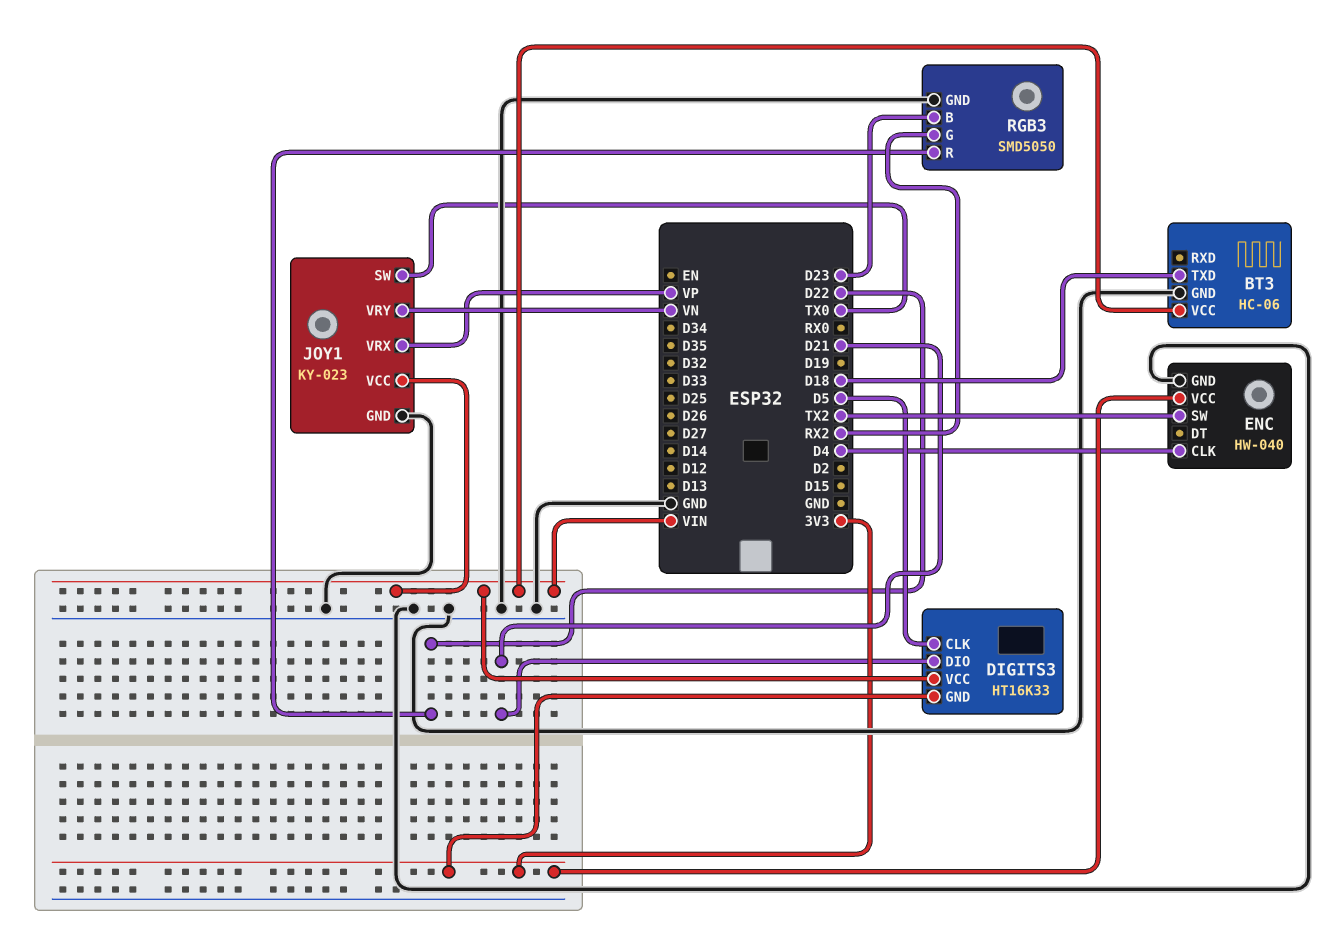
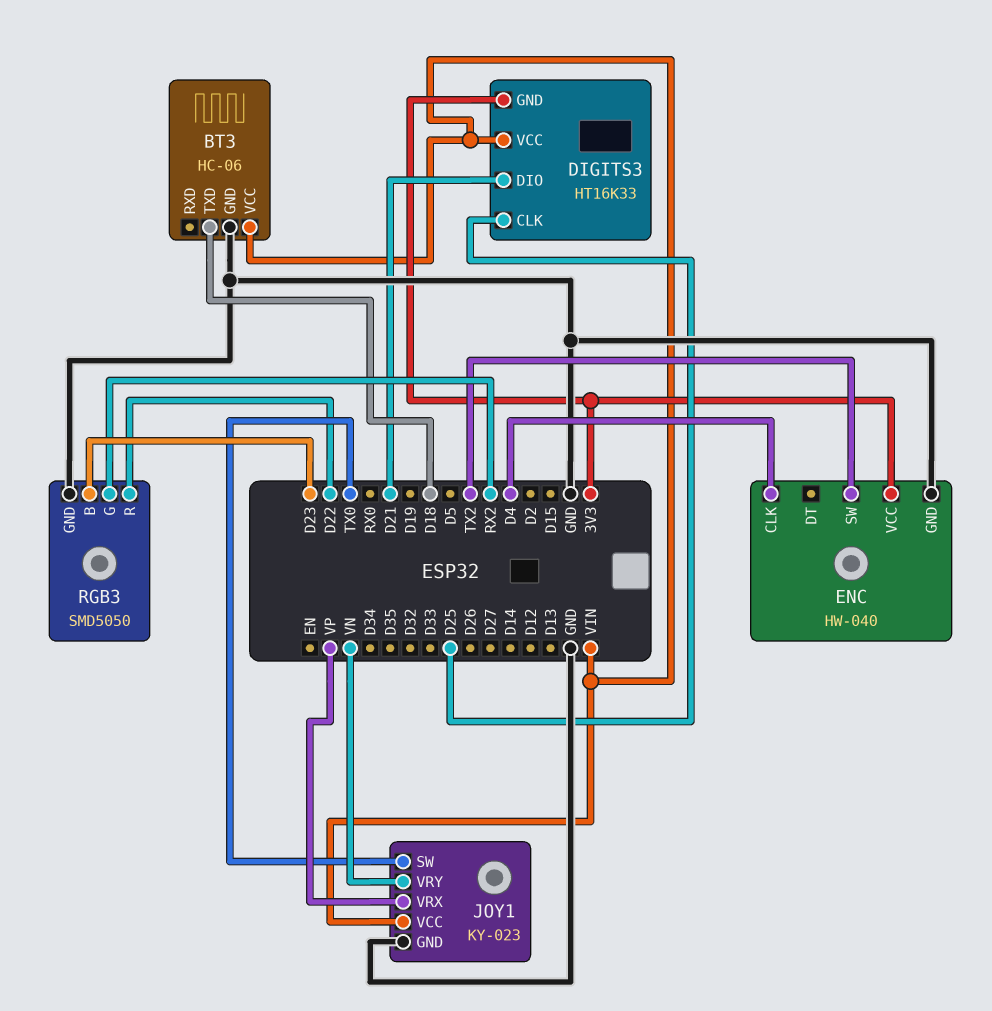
DIGITS3 pin CLK: D5 -> D25

